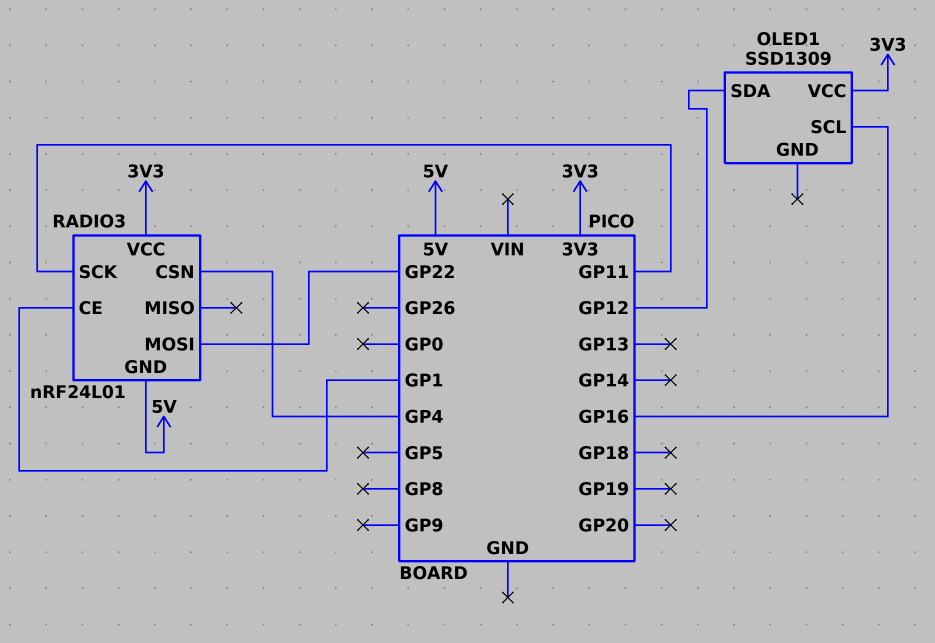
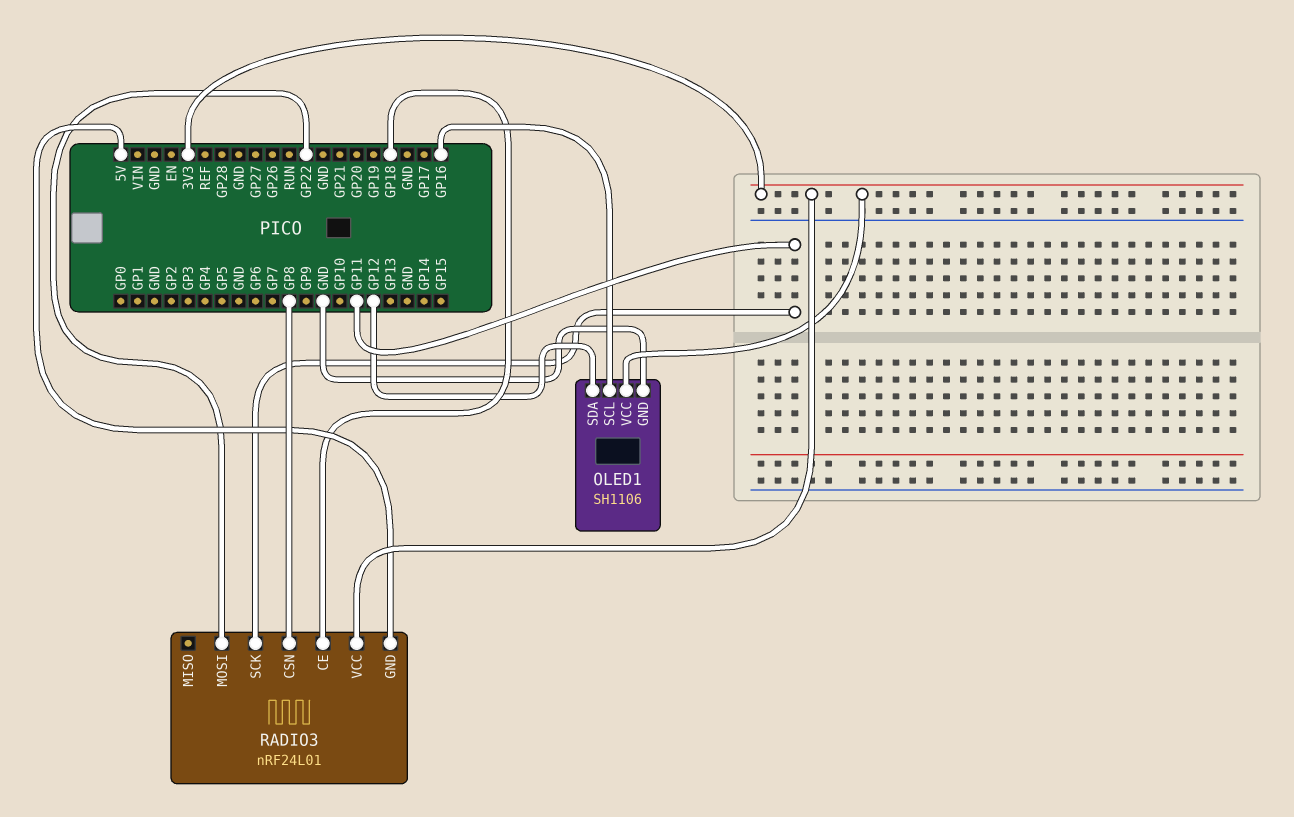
OLED1: SSD1309 -> SH1106
OLED1 pin GND: none -> GND
RADIO3 pin CE: GP1 -> GP18
RADIO3 pin CSN: GP4 -> GP8

